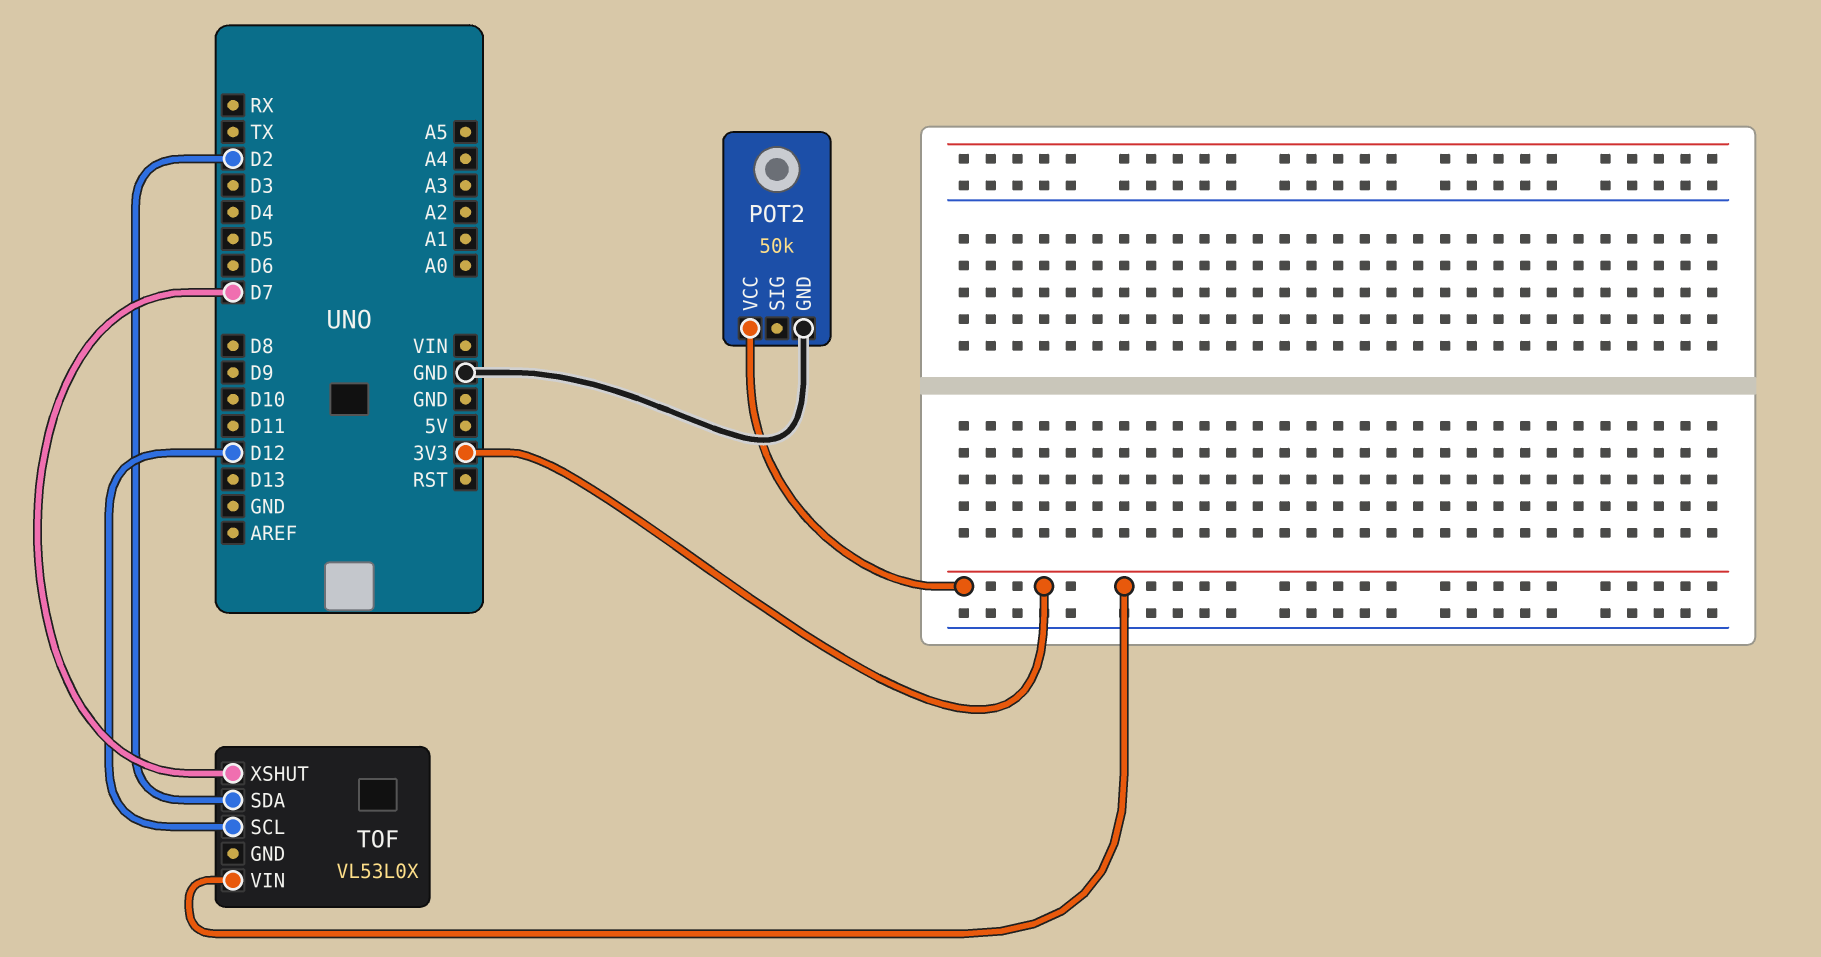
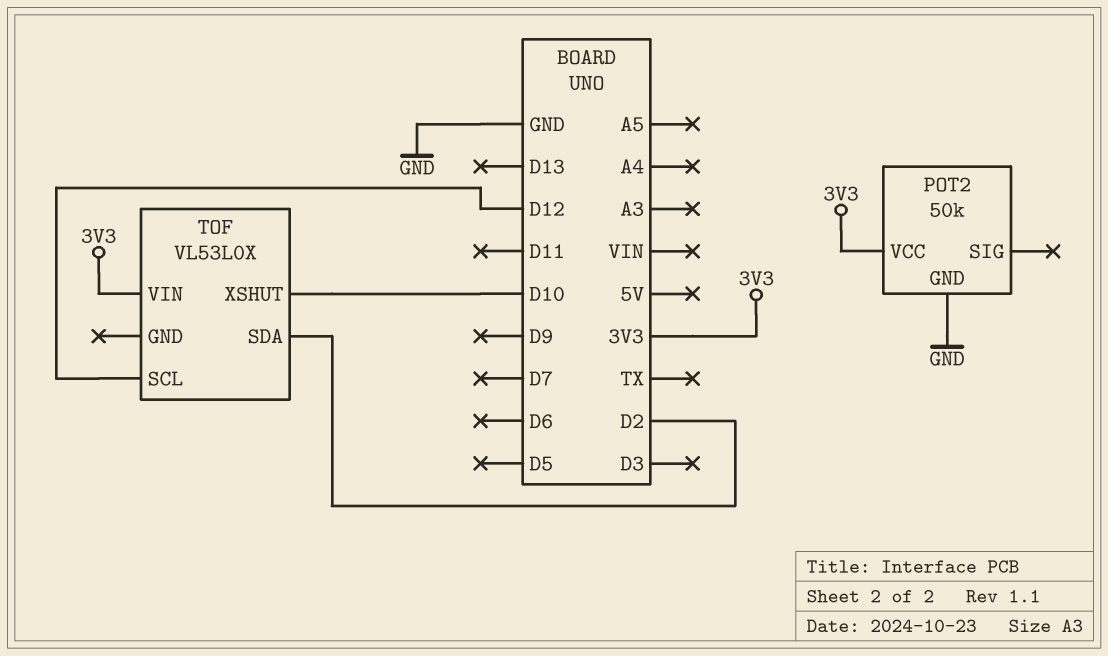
TOF pin XSHUT: D7 -> D10

